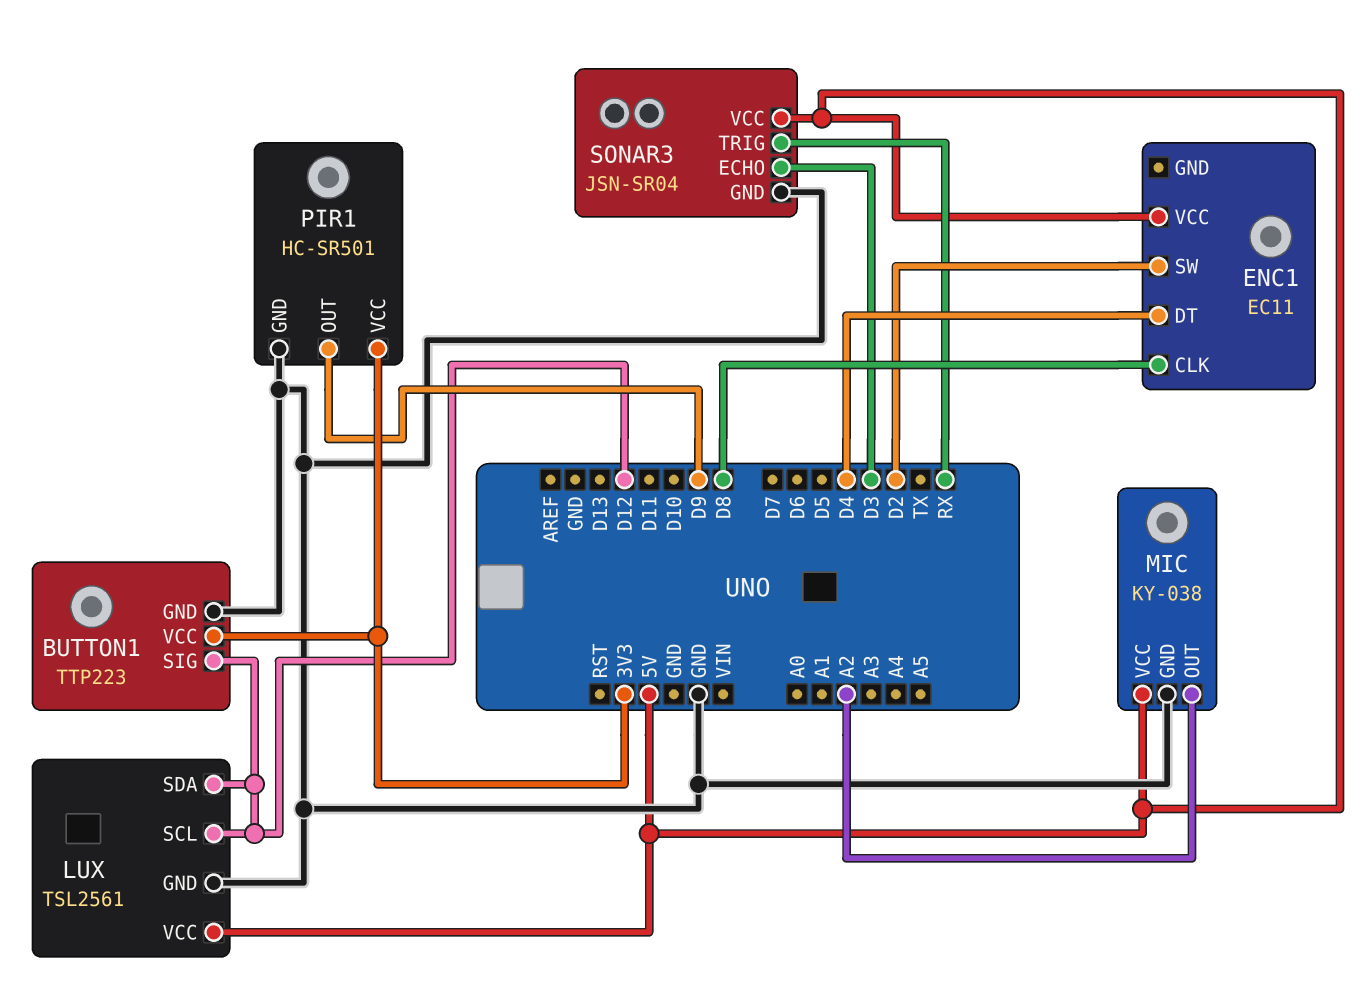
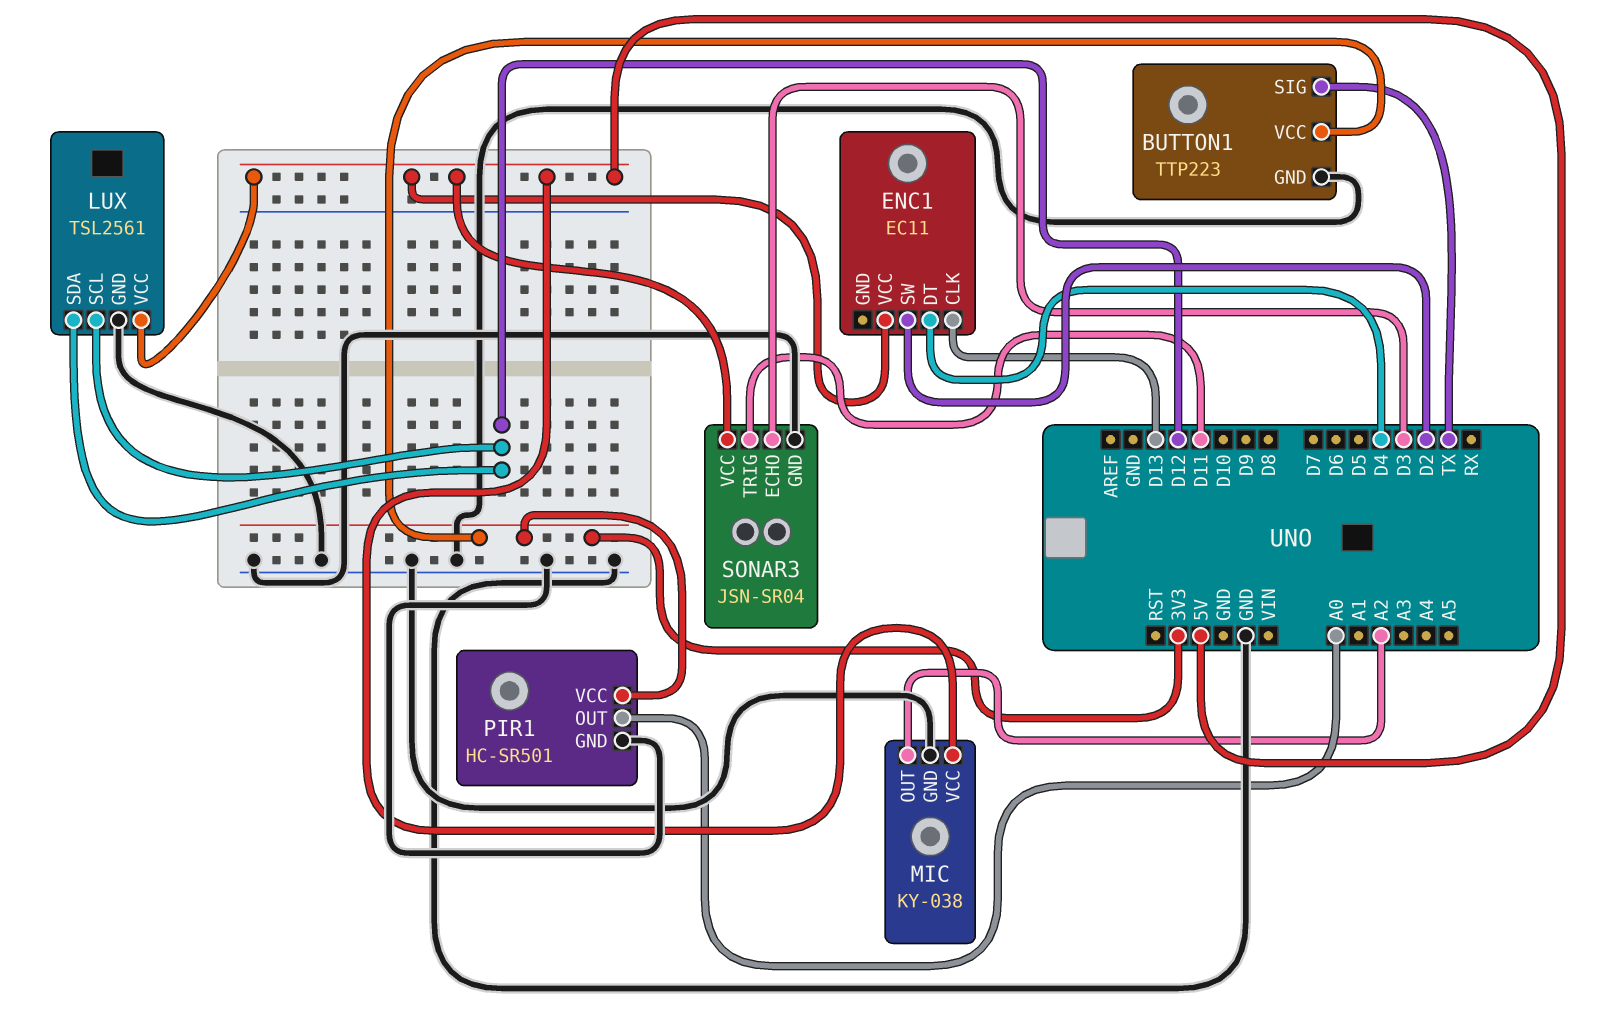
BUTTON1 pin SIG: D12 -> TX
ENC1 pin CLK: D8 -> D13
PIR1 pin OUT: D9 -> A0
SONAR3 pin TRIG: RX -> D11

